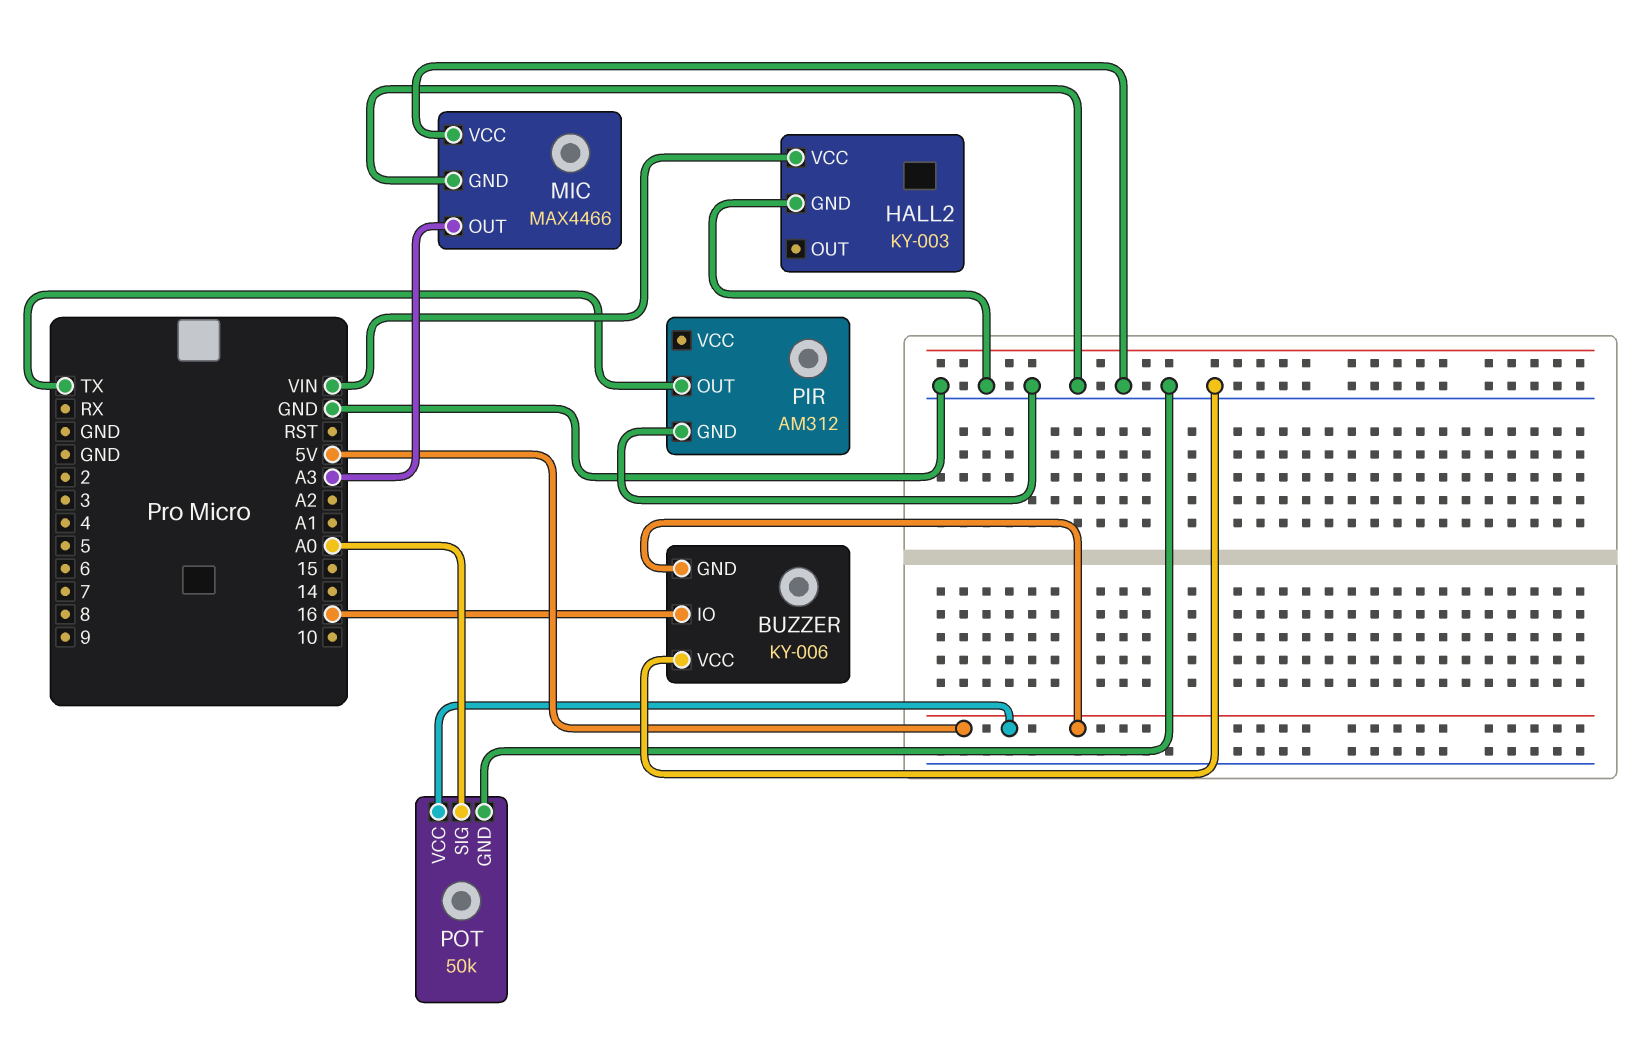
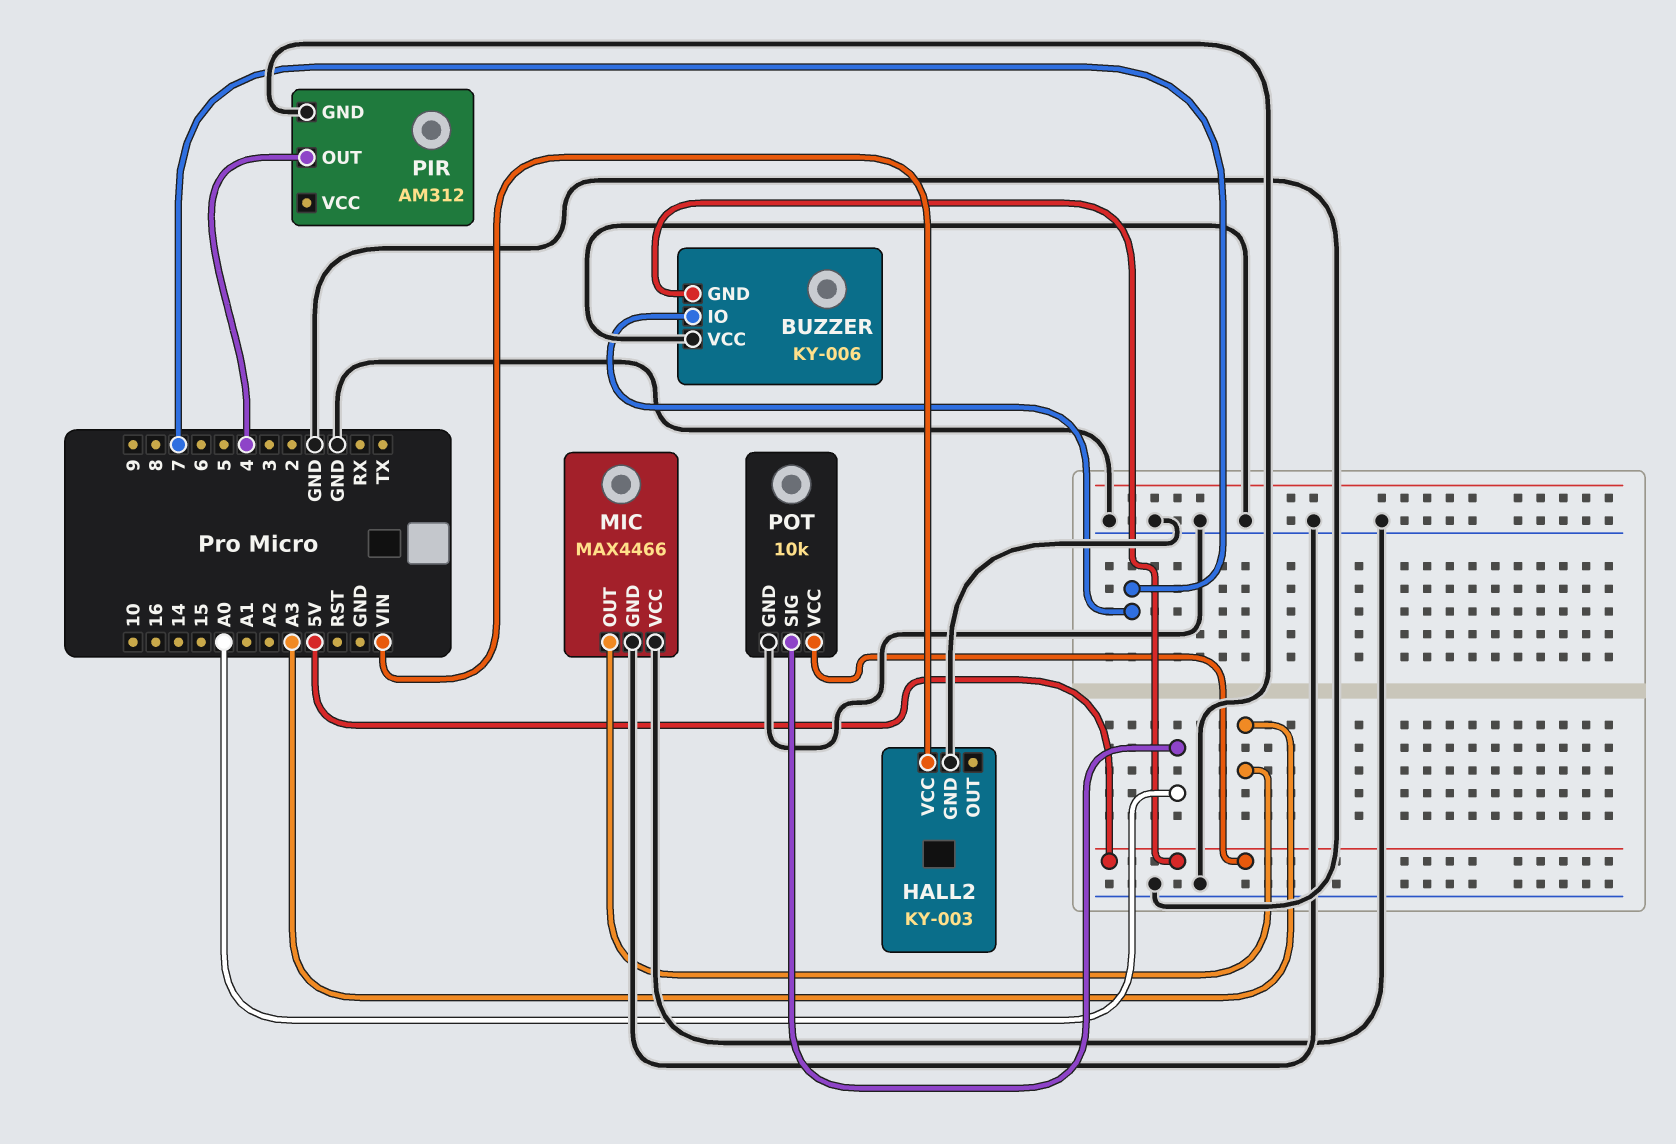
BUZZER pin IO: 16 -> 7
PIR pin OUT: TX -> 4
POT: 50k -> 10k

